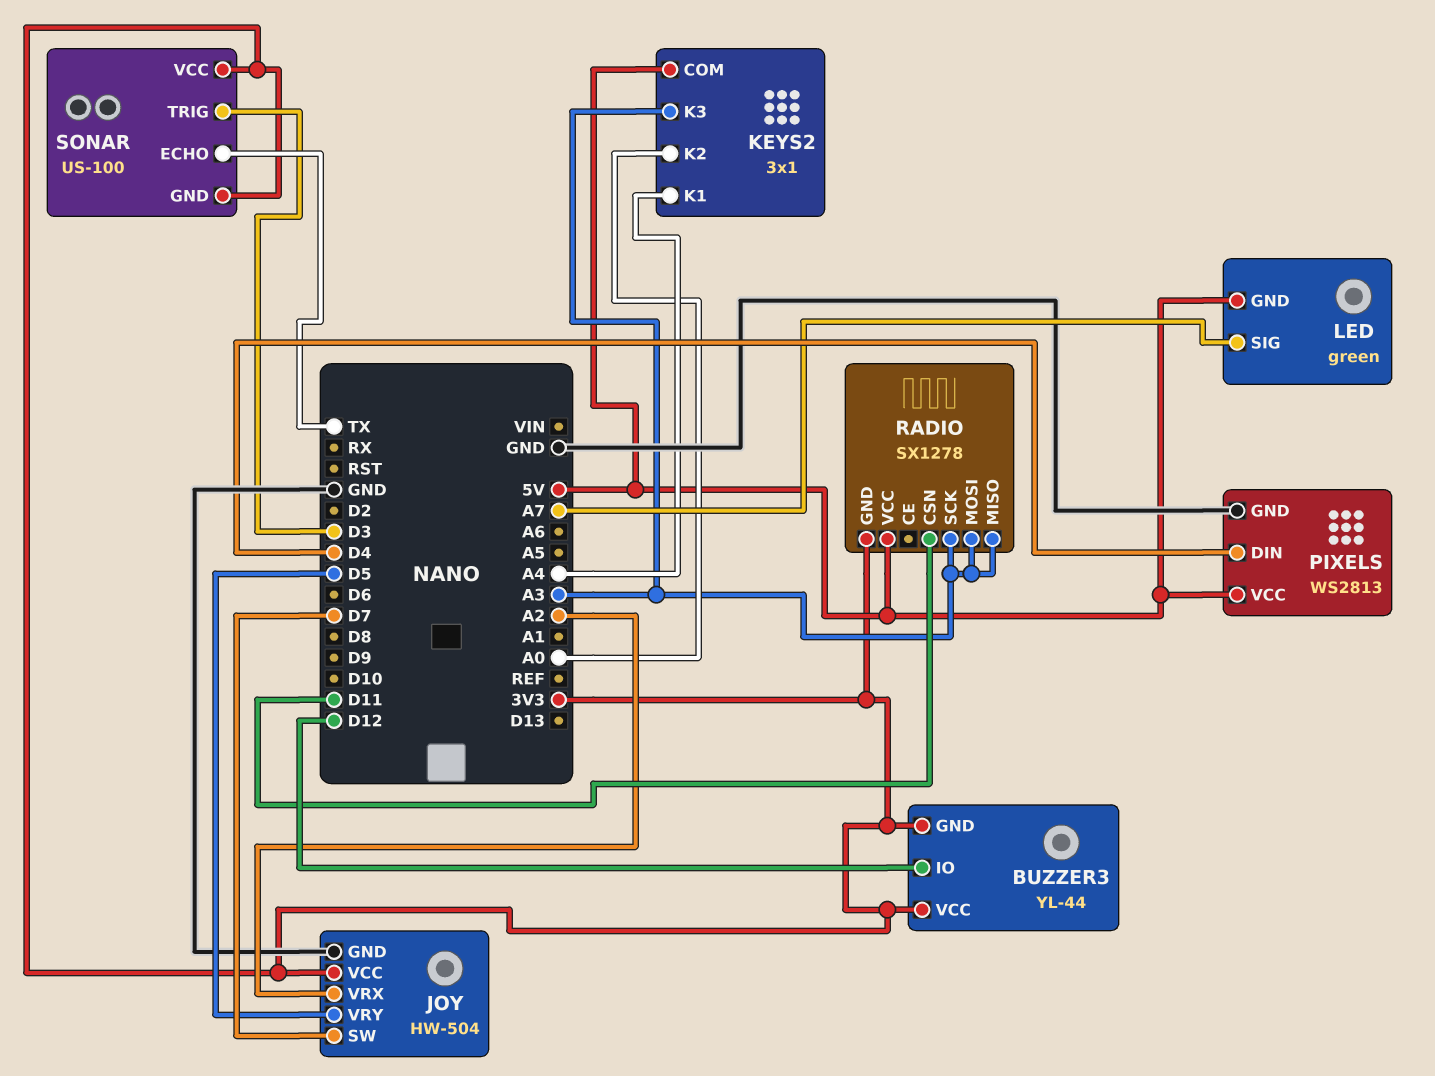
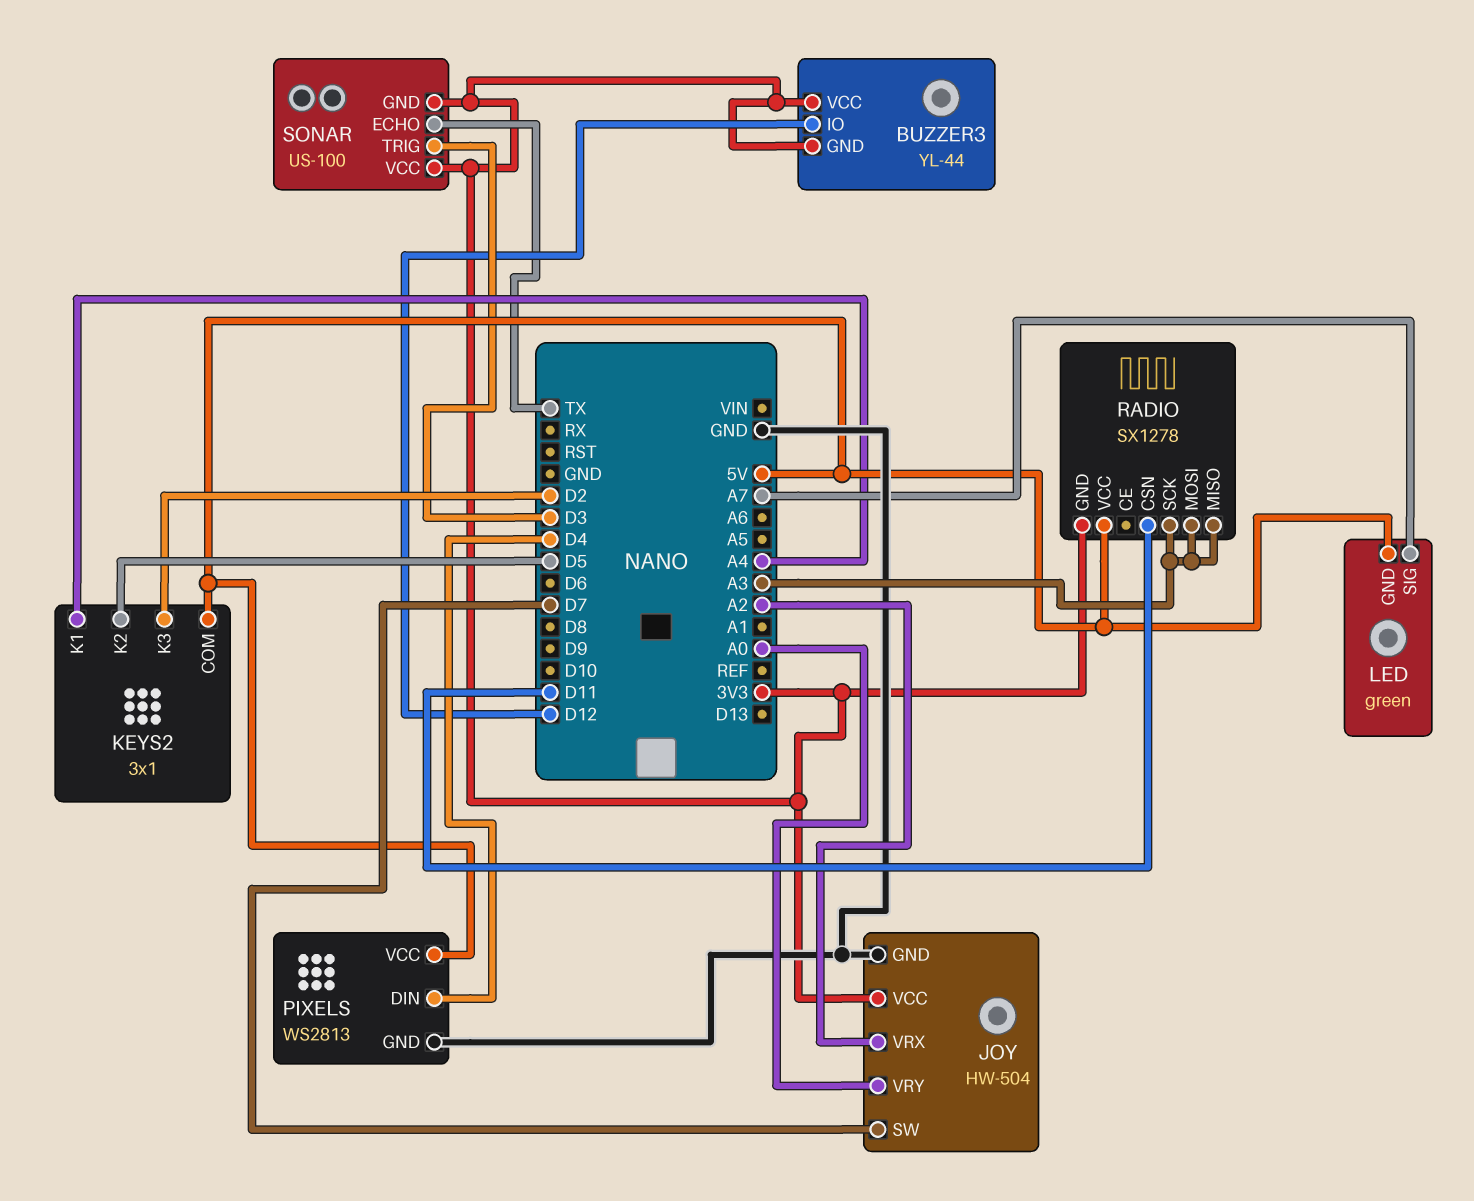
JOY pin VRY: D5 -> A0
KEYS2 pin K2: A0 -> D5
KEYS2 pin K3: A3 -> D2

